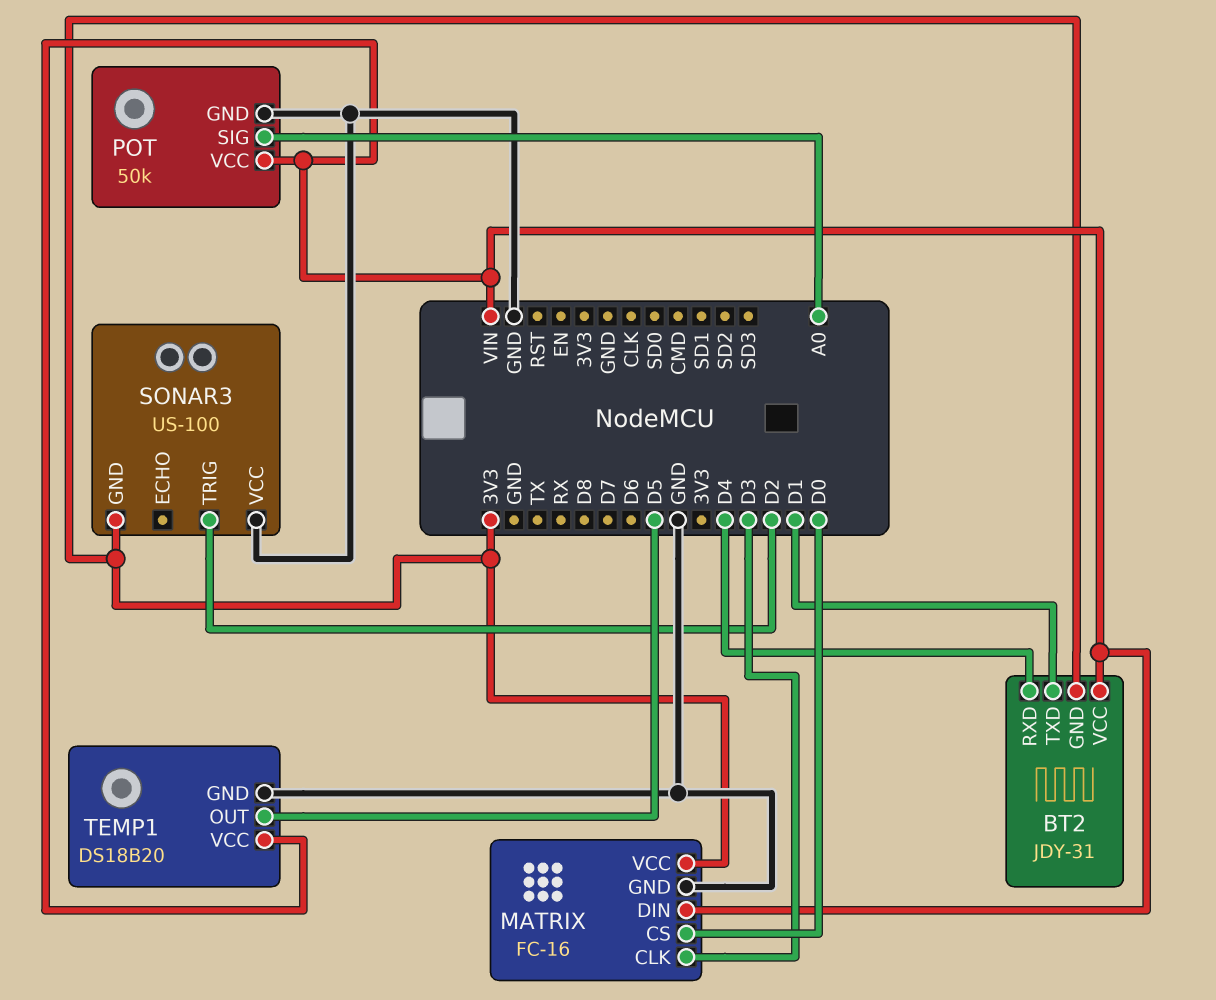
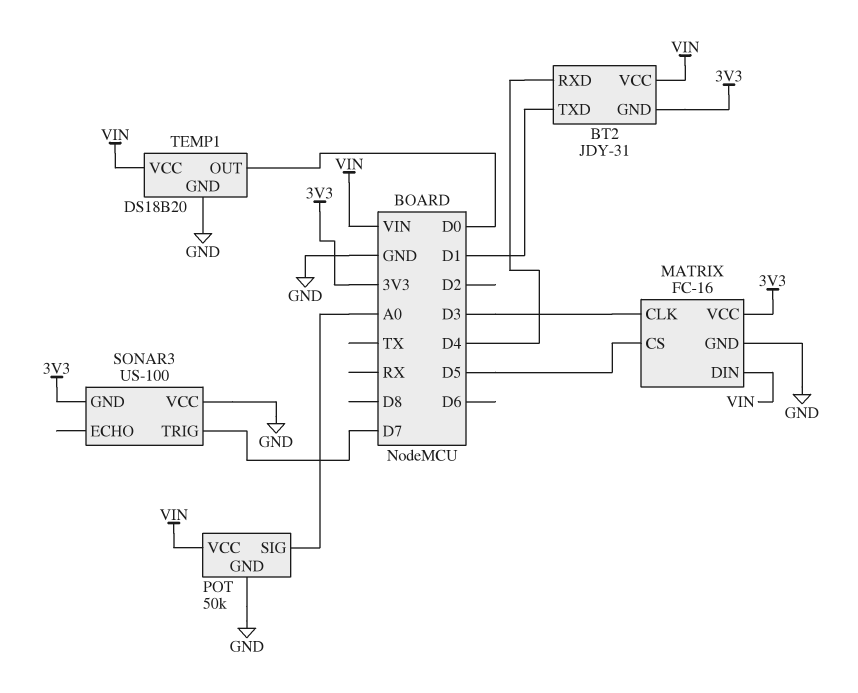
MATRIX pin CS: D0 -> D5
SONAR3 pin TRIG: D2 -> D7
TEMP1 pin OUT: D5 -> D0

